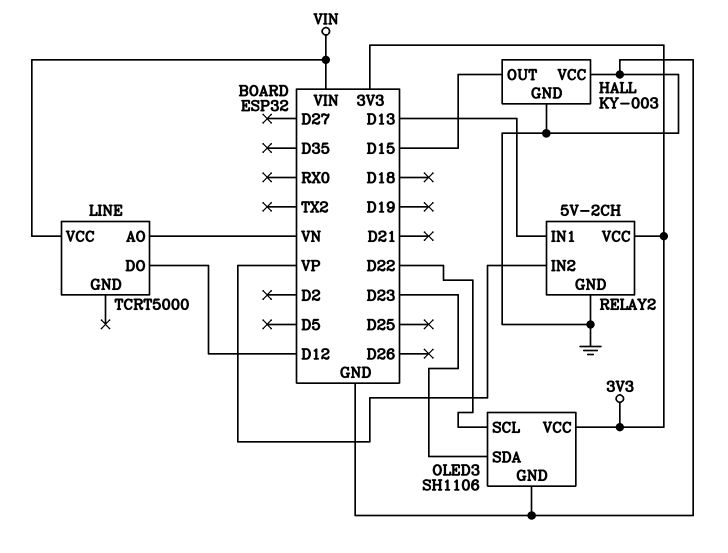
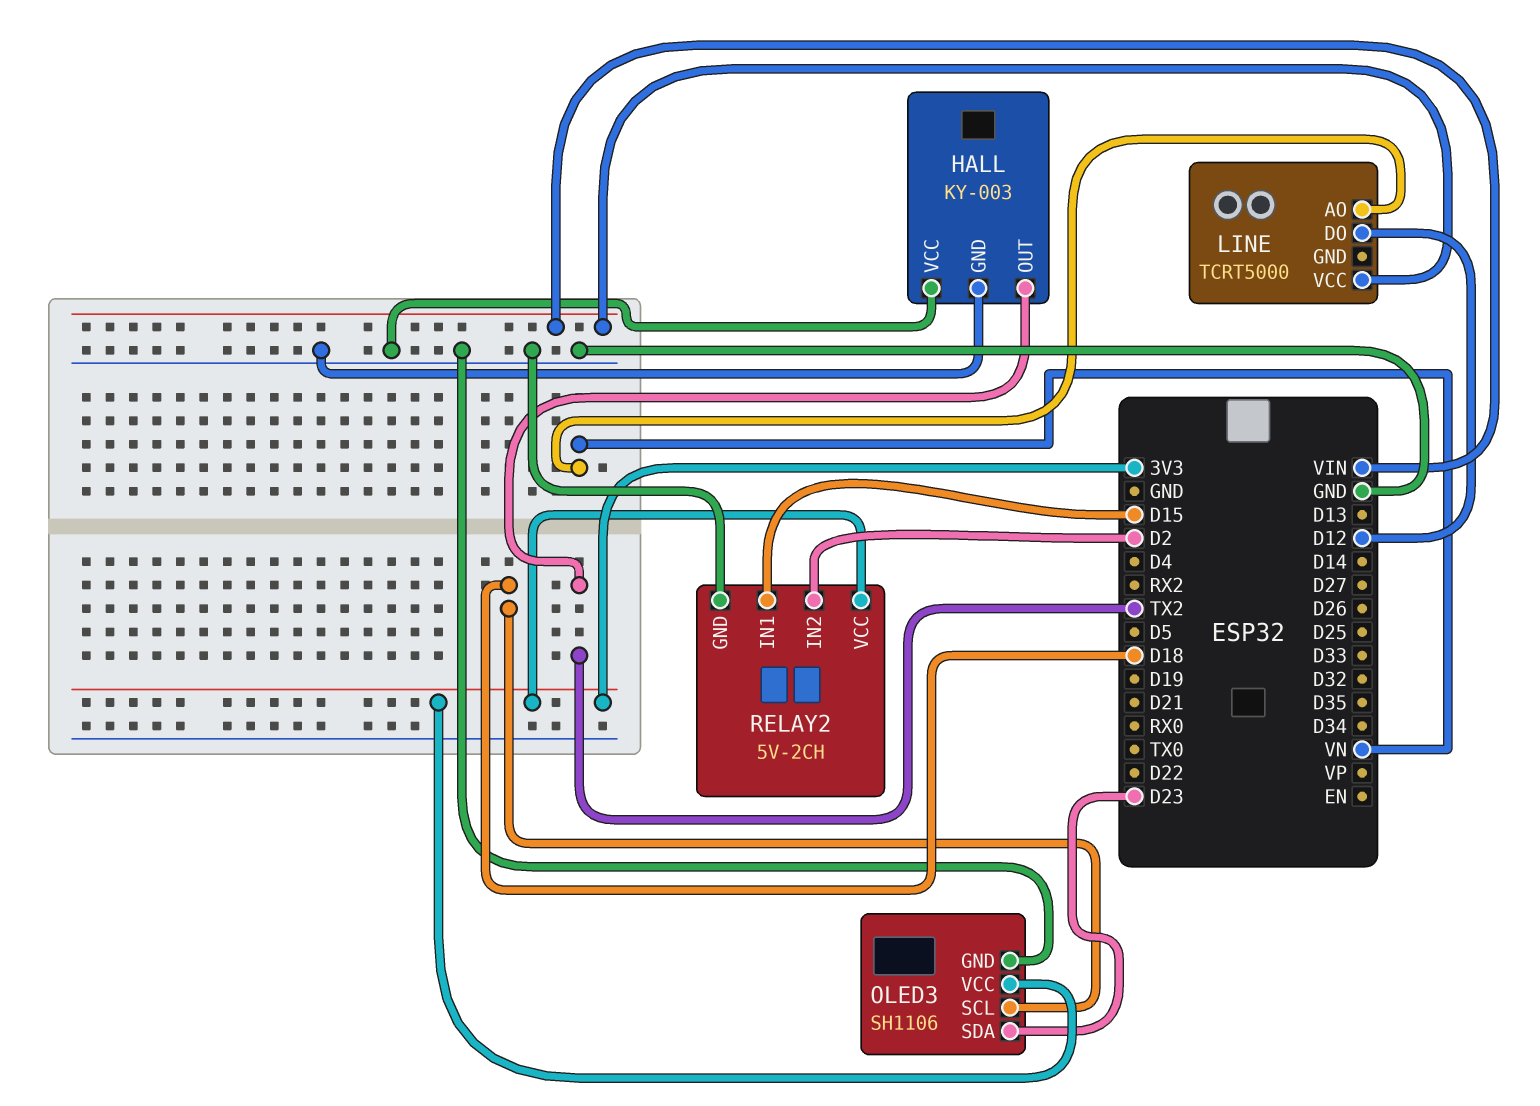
HALL pin OUT: D15 -> TX2
OLED3 pin SCL: D22 -> D18
RELAY2 pin IN1: D13 -> D15
RELAY2 pin IN2: VP -> D2

